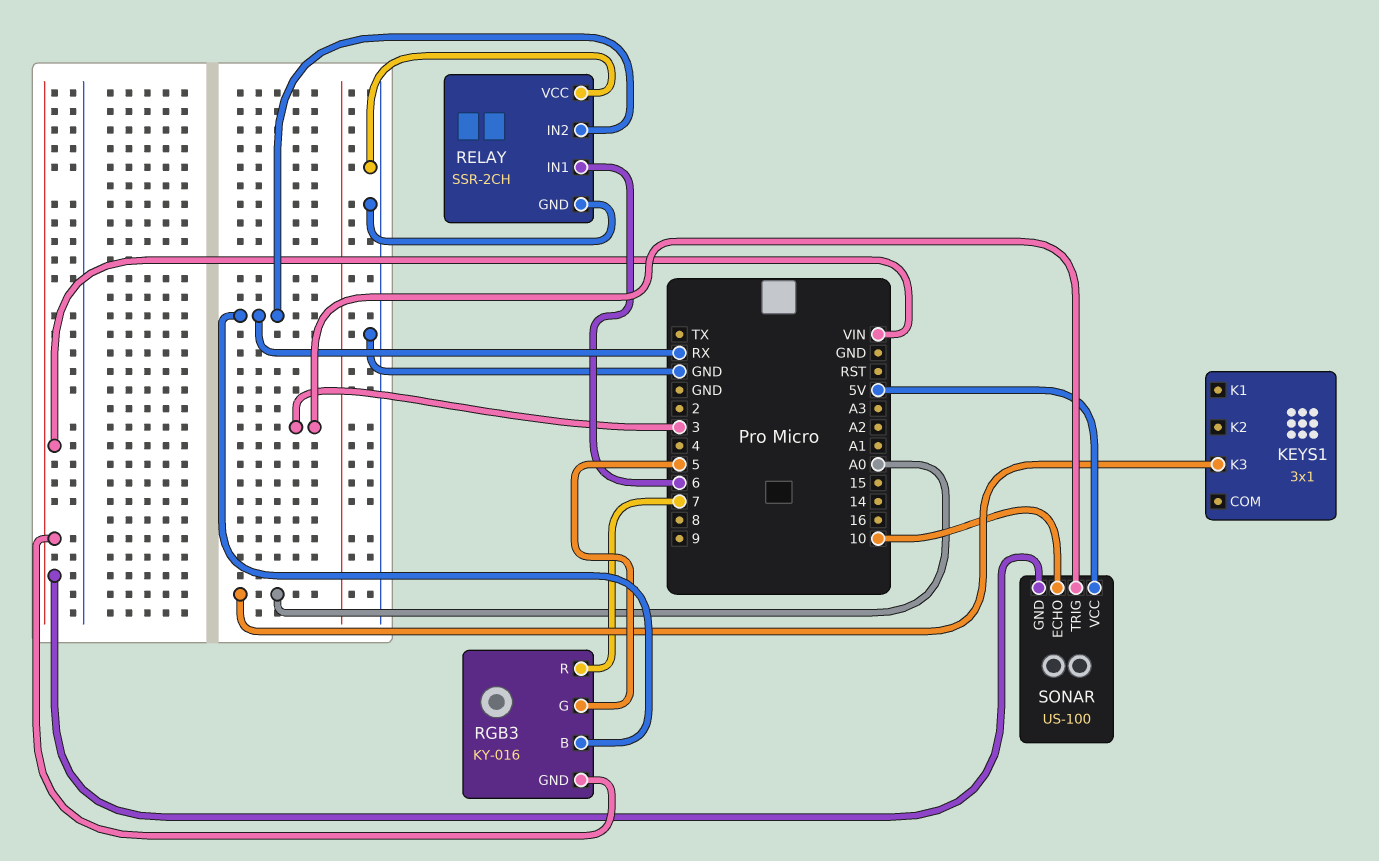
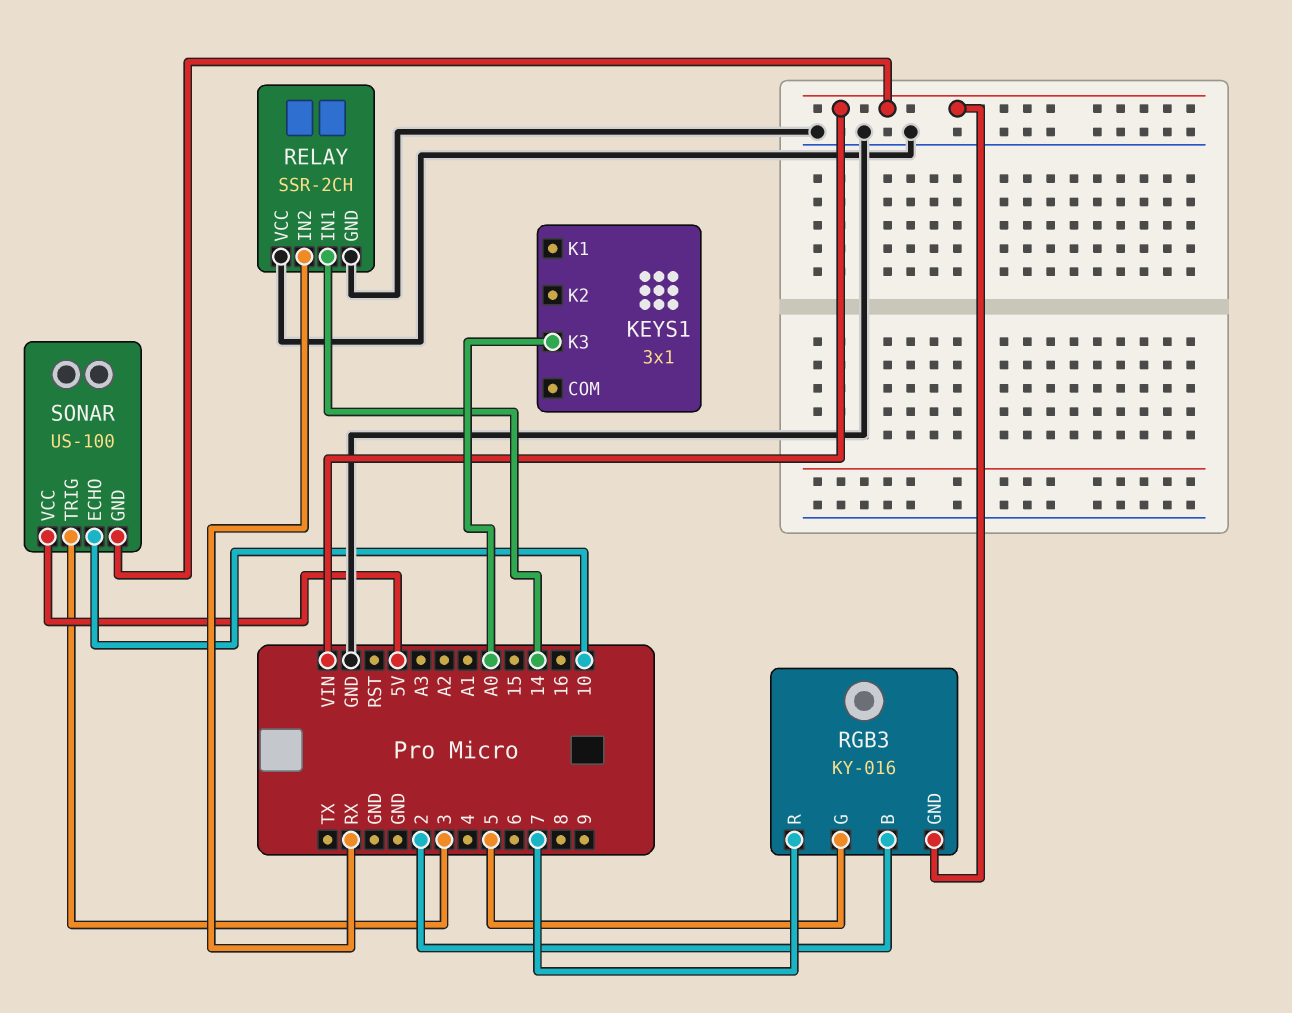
RELAY pin IN1: 6 -> 14
RGB3 pin B: RX -> 2

